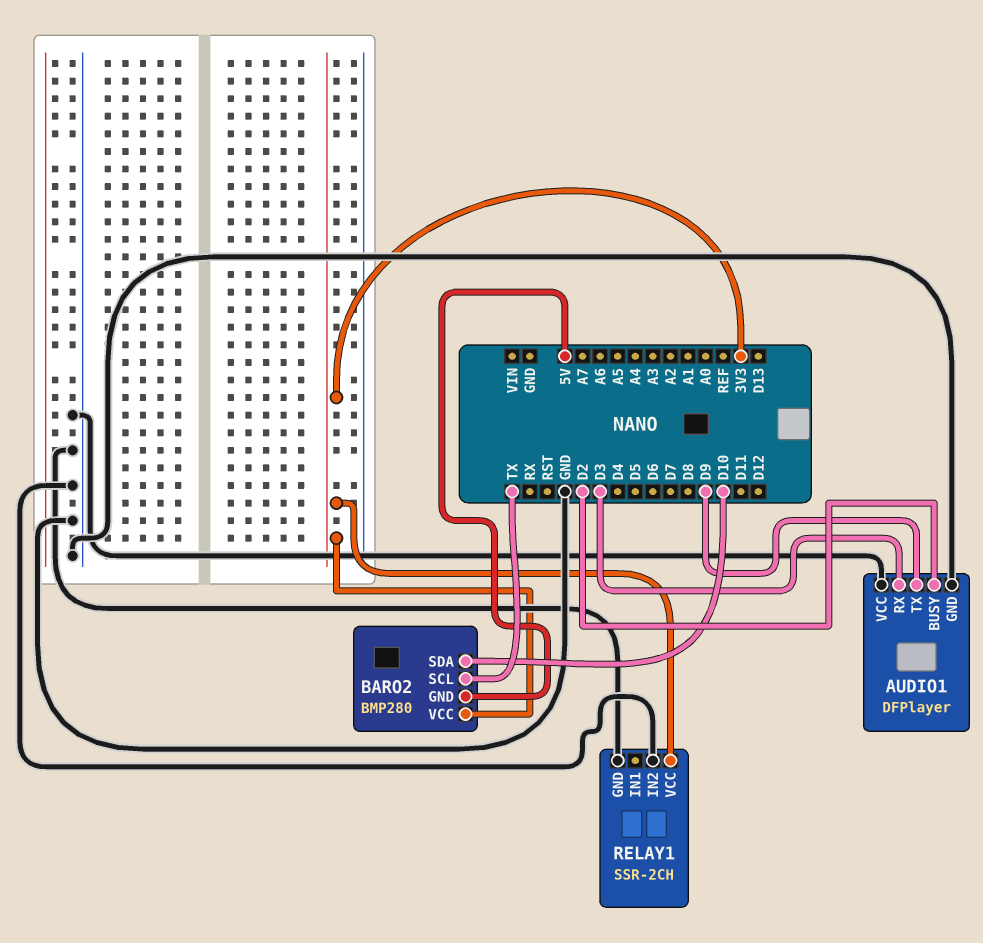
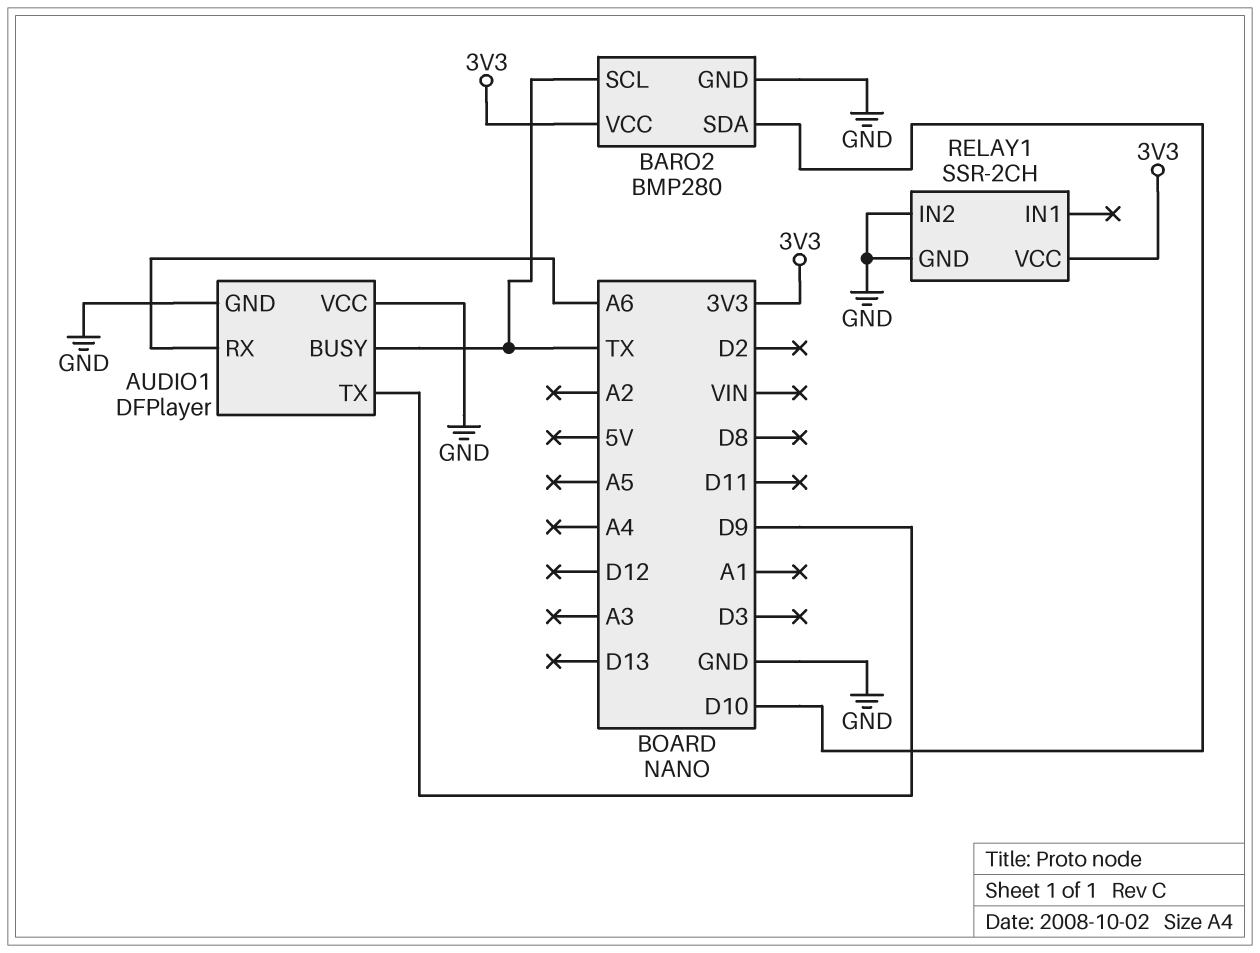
AUDIO1 pin BUSY: D2 -> TX
AUDIO1 pin RX: D3 -> A6
BARO2 pin GND: 5V -> GND

